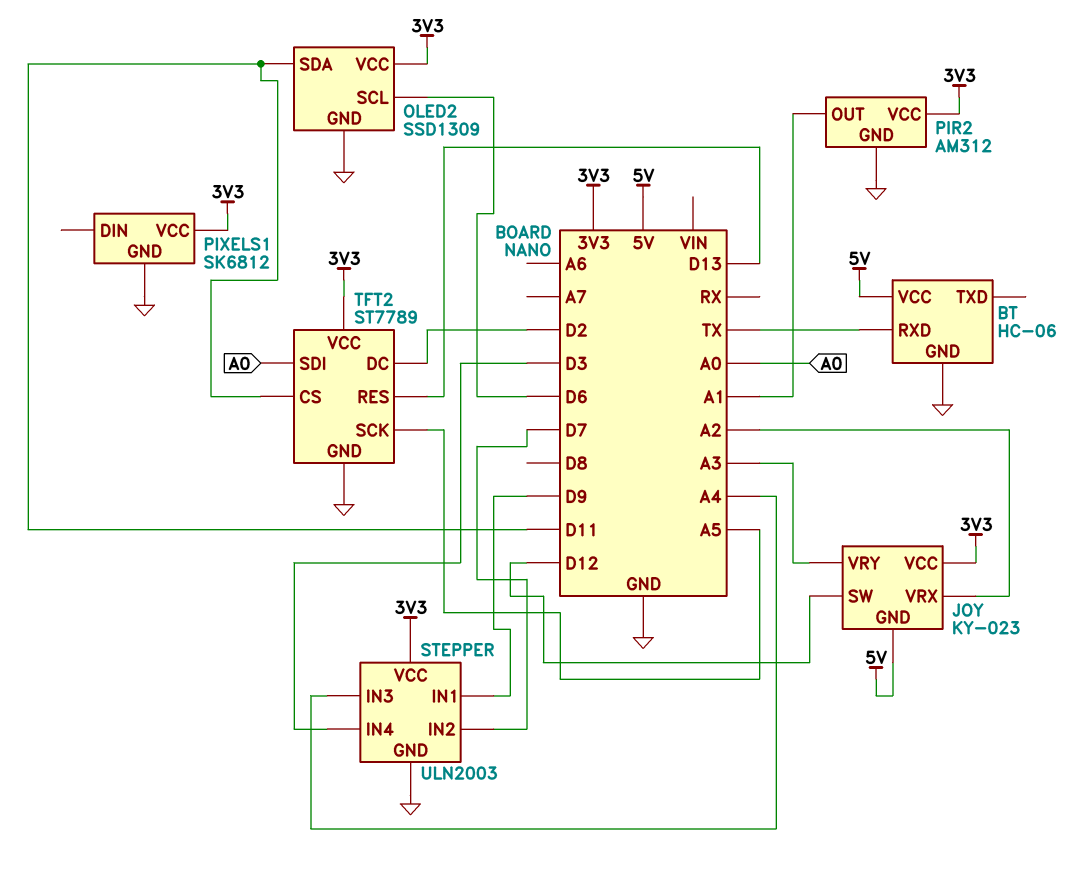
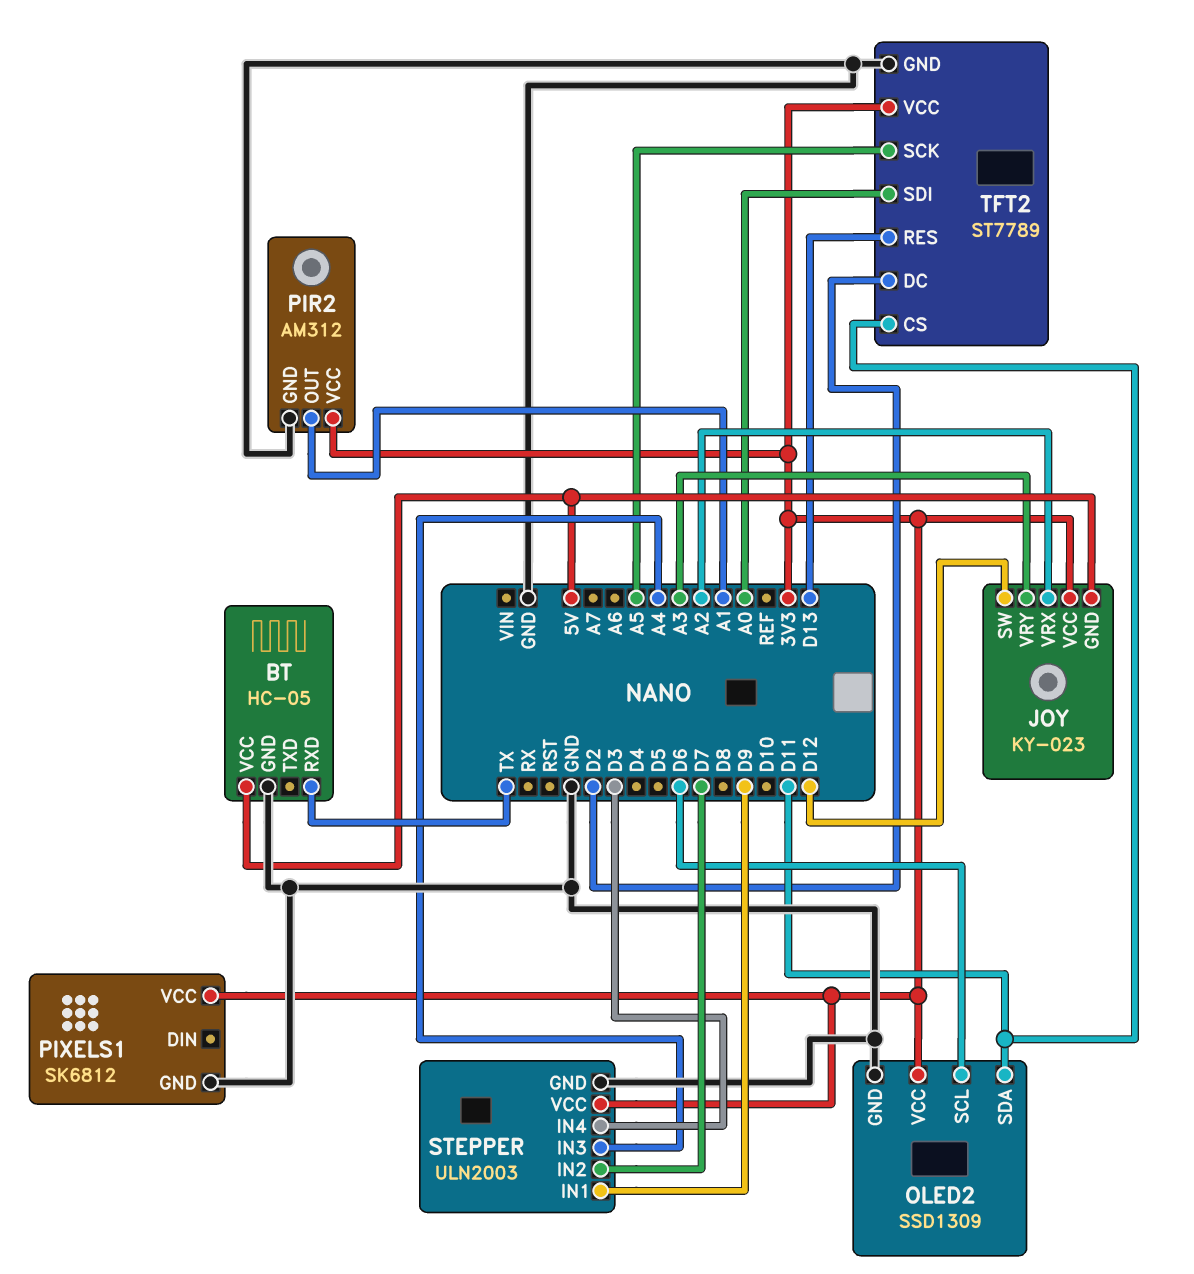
BT: HC-06 -> HC-05

